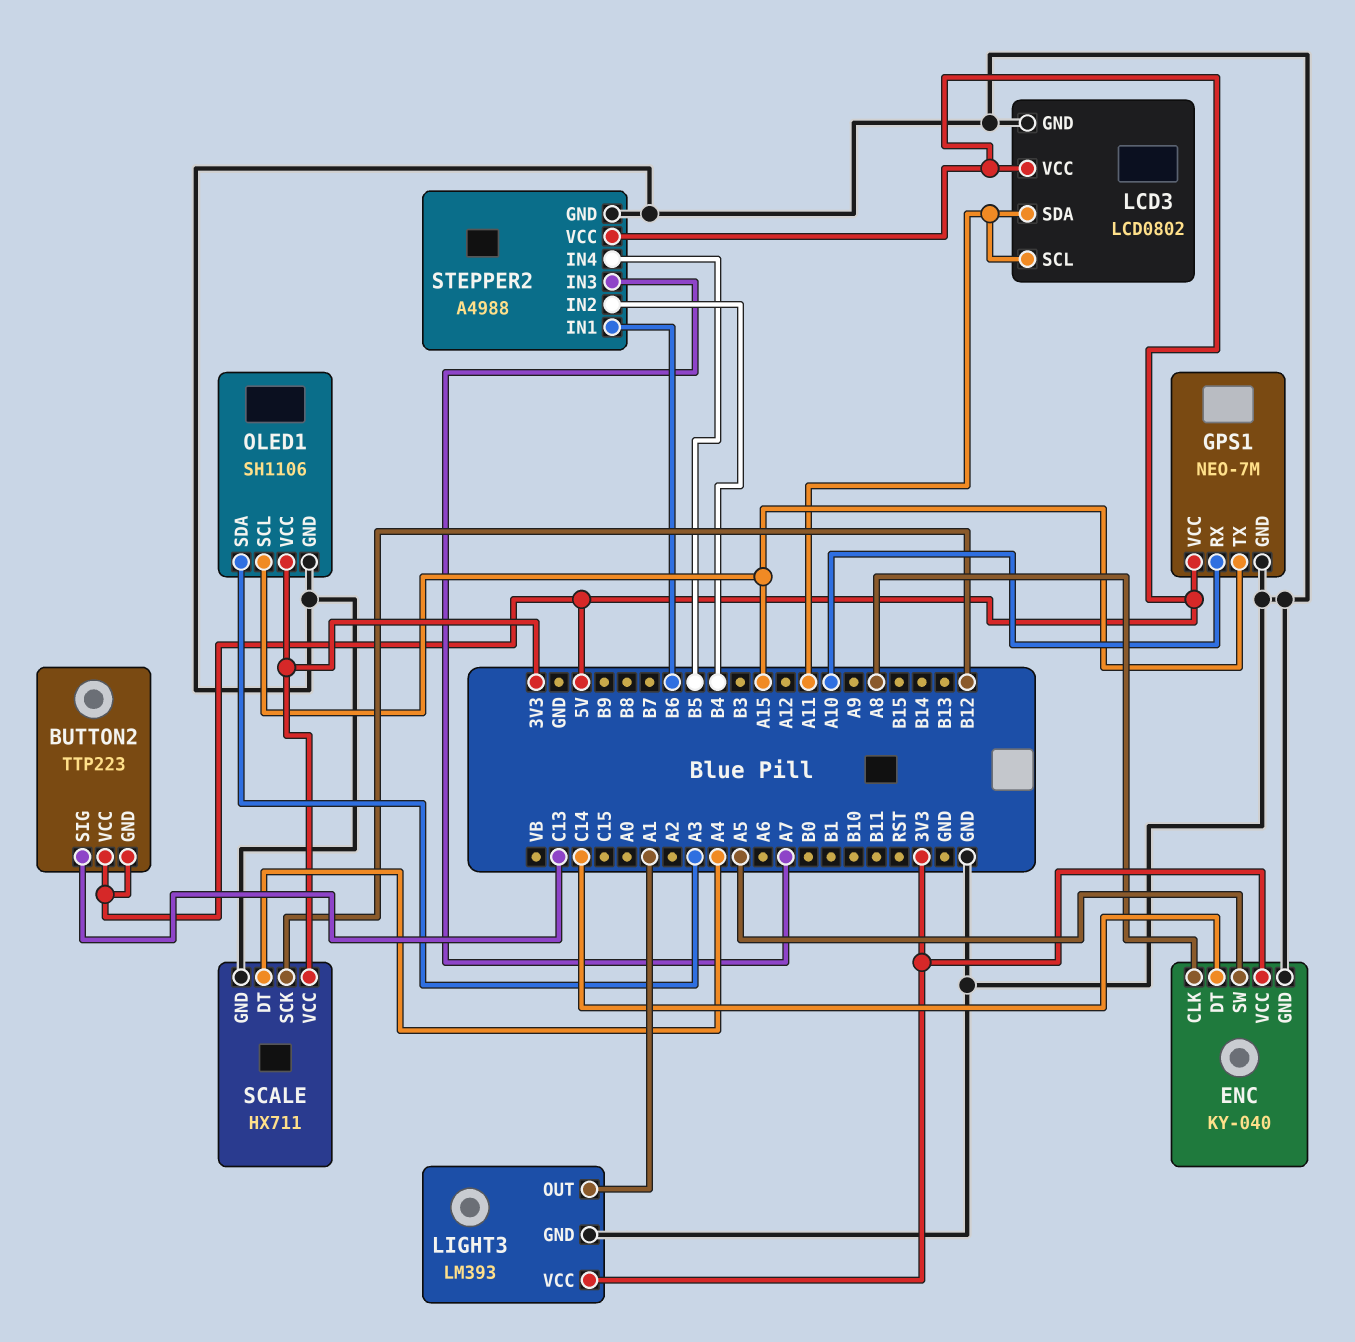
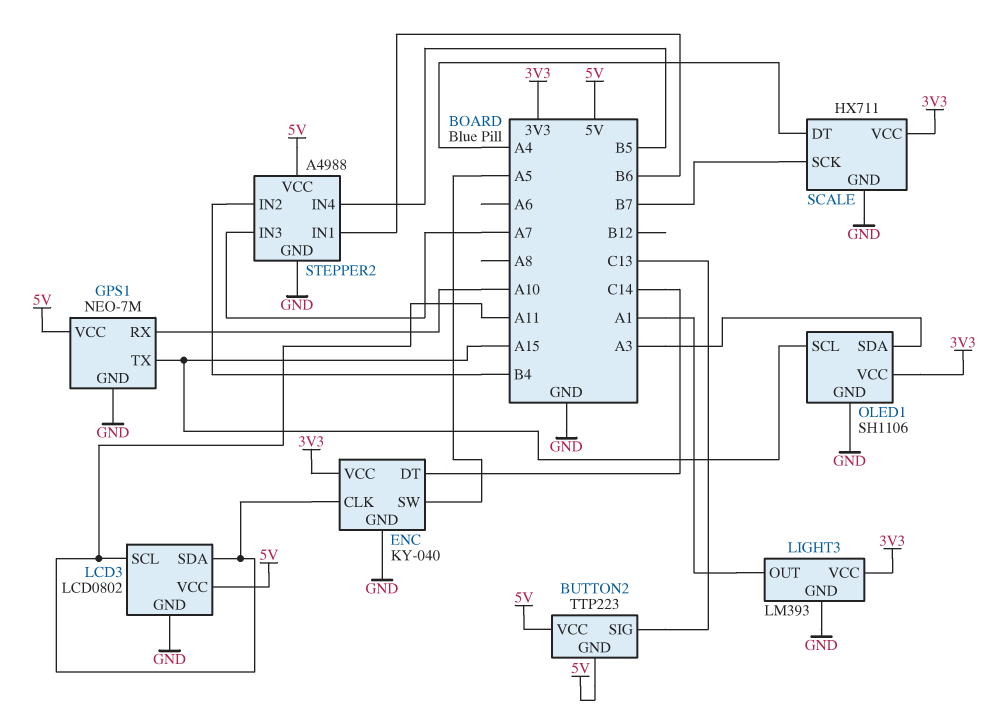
ENC pin CLK: A8 -> A11
SCALE pin SCK: B12 -> B7

